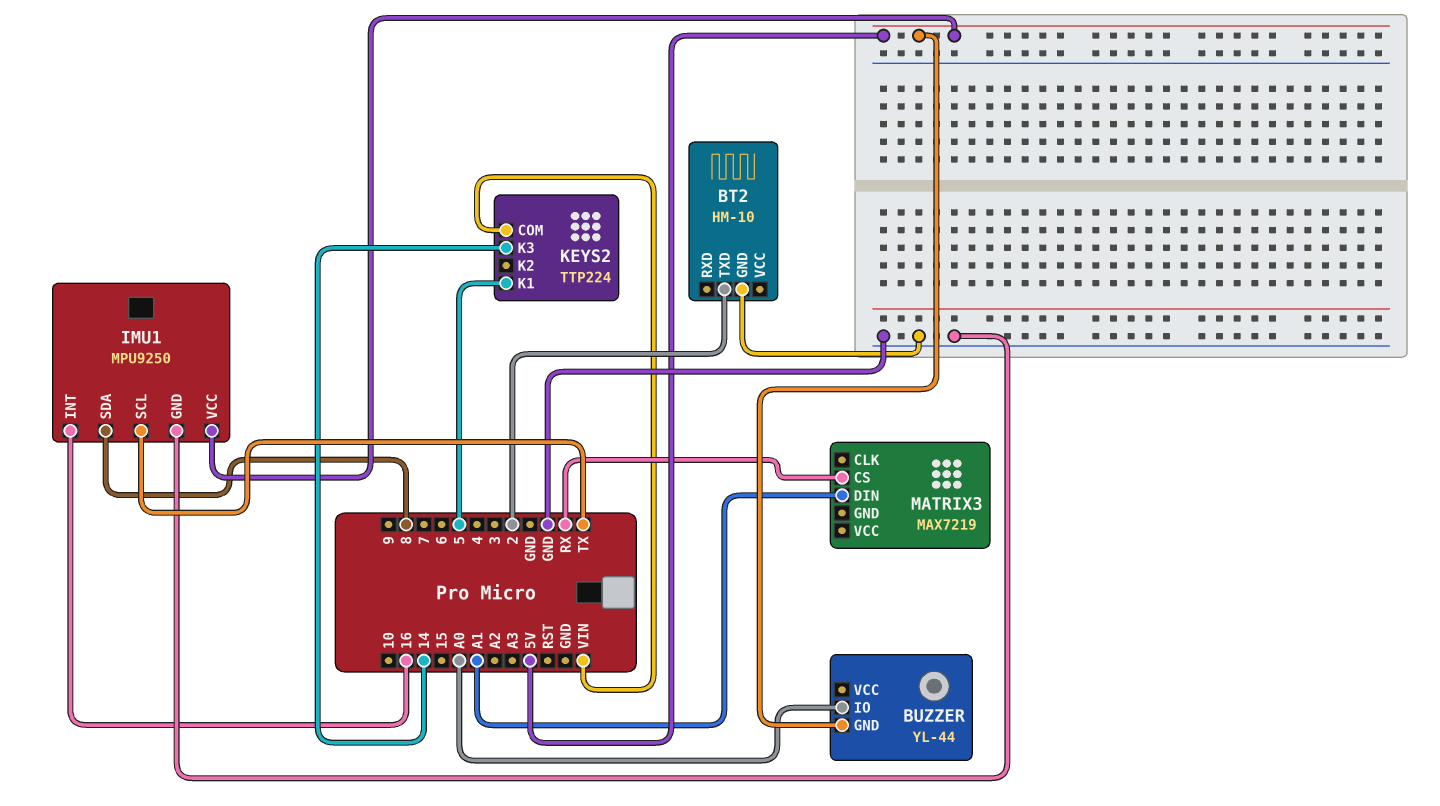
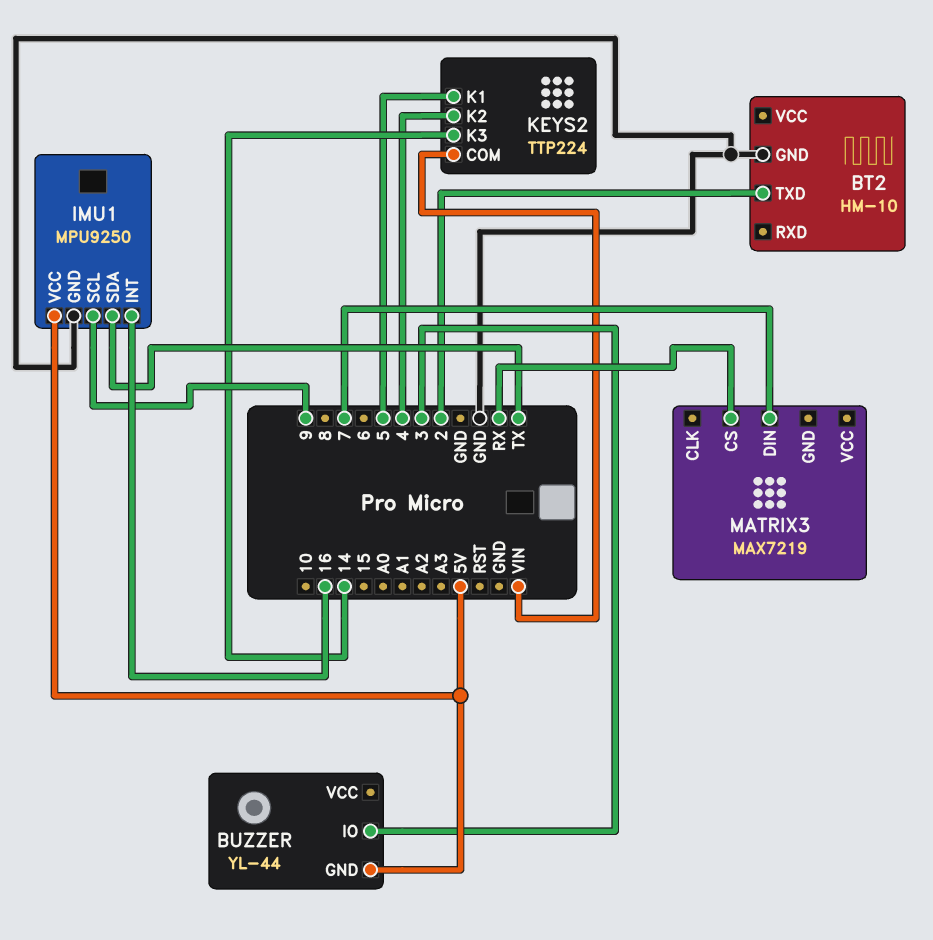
BUZZER pin IO: A0 -> 3
IMU1 pin SCL: TX -> 9
IMU1 pin SDA: 8 -> TX
KEYS2 pin K2: none -> 4
MATRIX3 pin DIN: A1 -> 7

